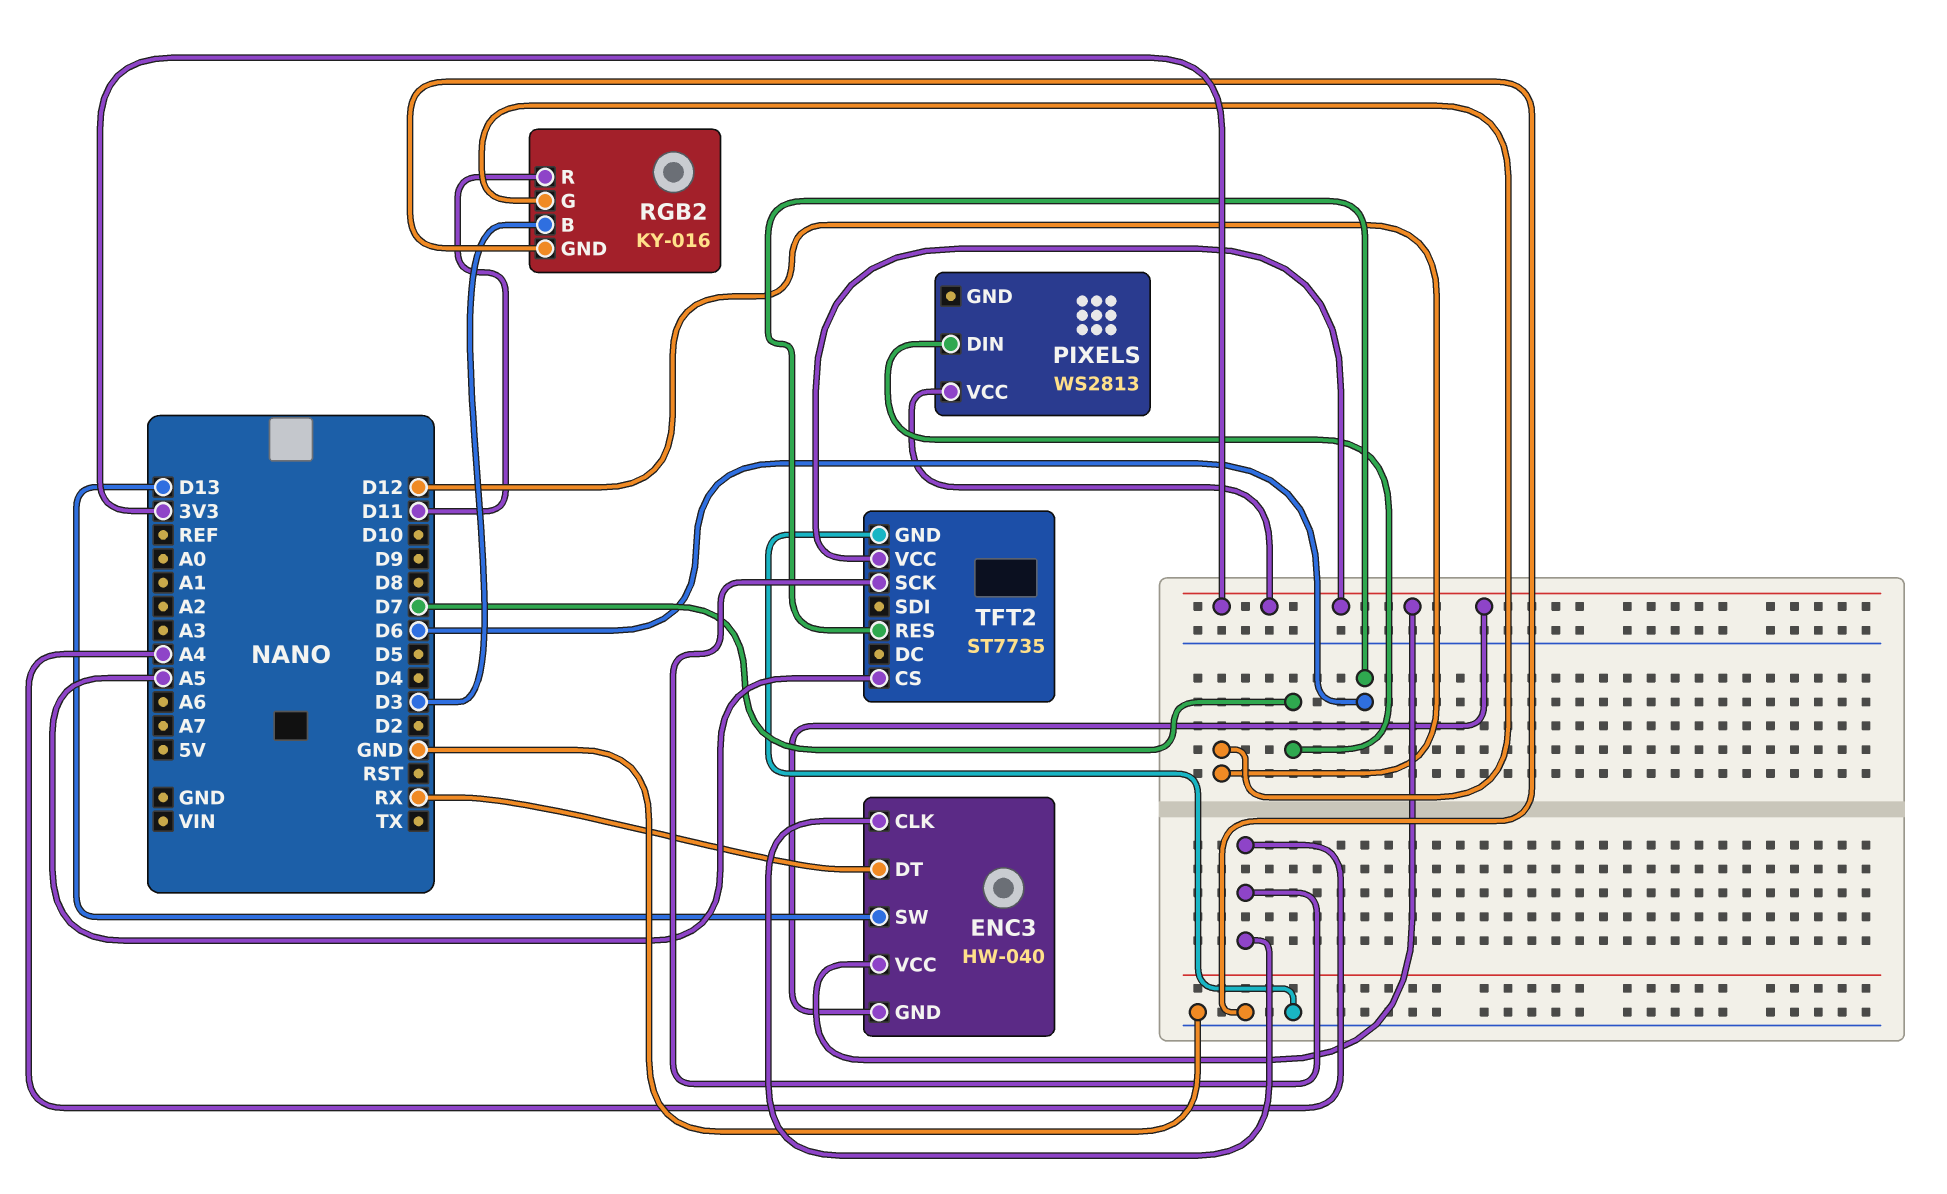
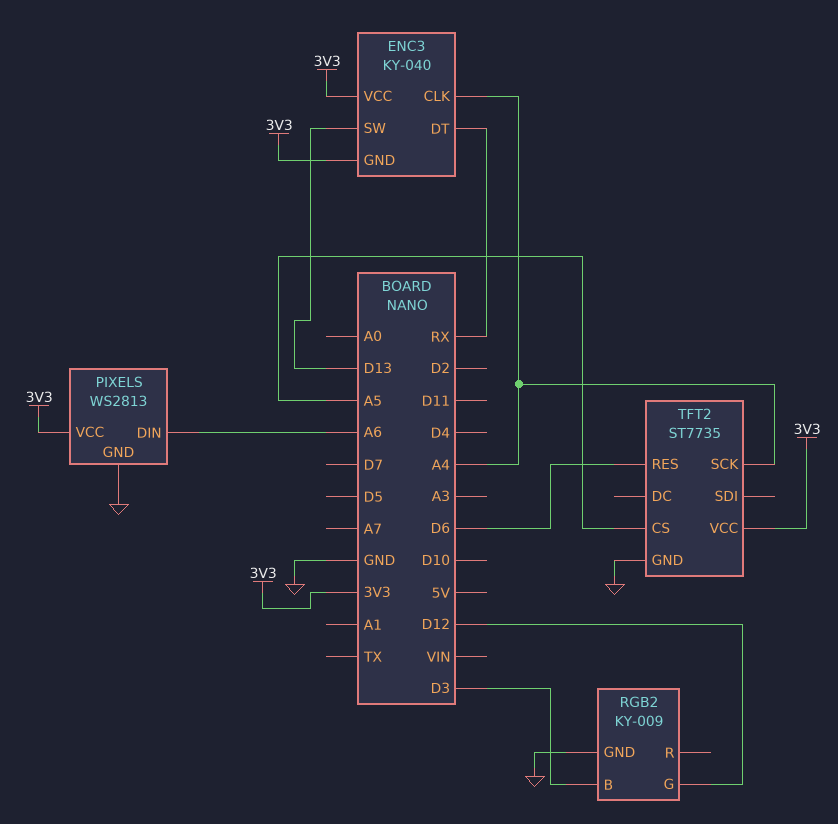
ENC3: HW-040 -> KY-040
PIXELS pin DIN: D7 -> A6
PIXELS pin GND: none -> GND
RGB2: KY-016 -> KY-009
RGB2 pin R: D11 -> none

